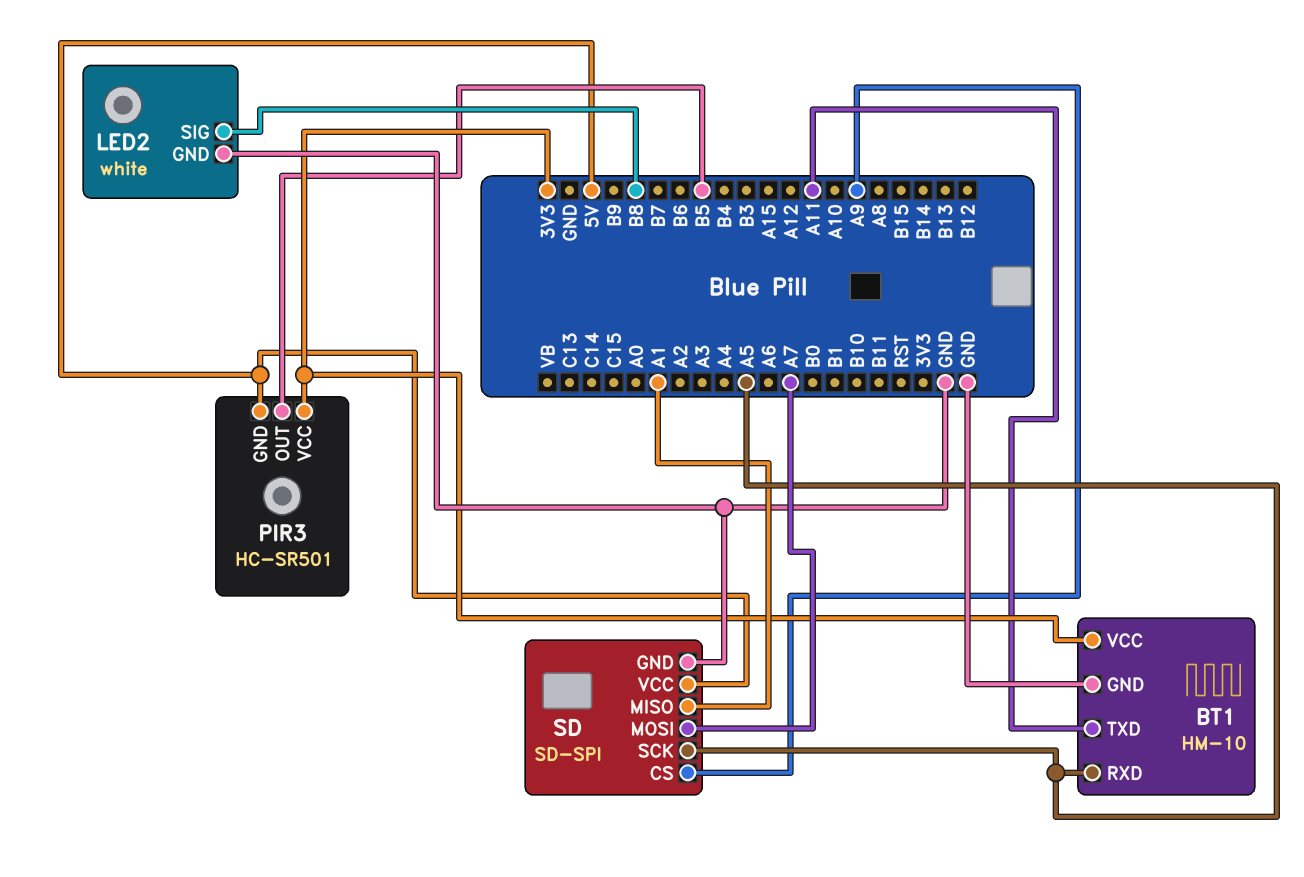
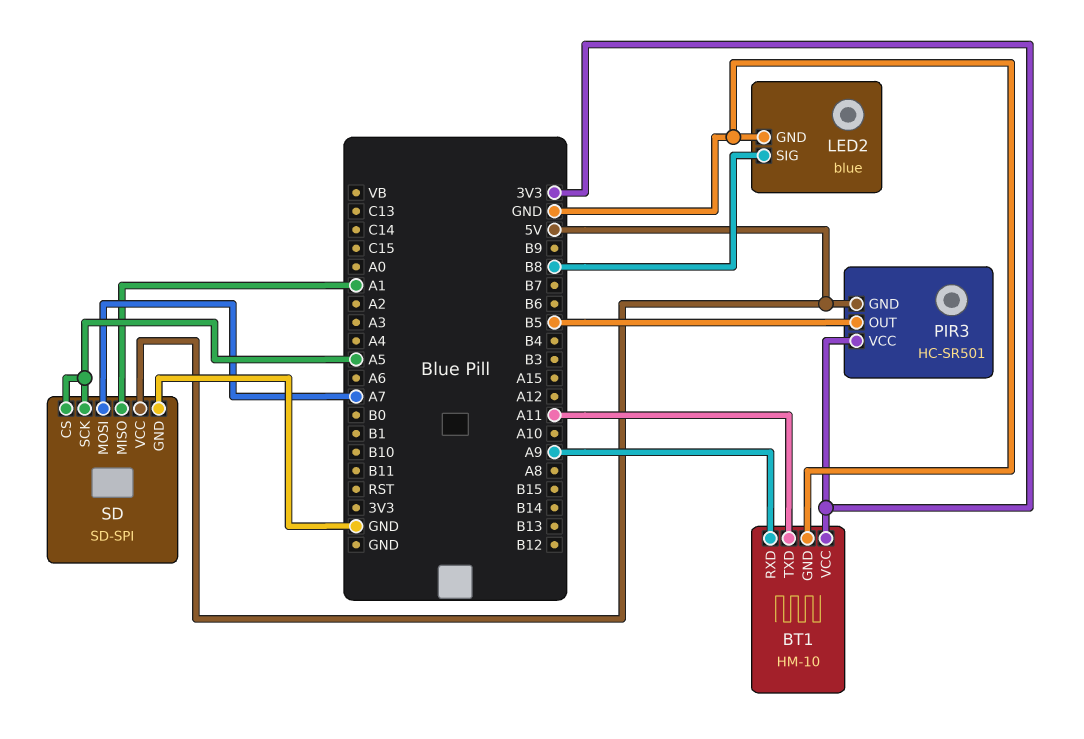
BT1 pin RXD: A5 -> A9
LED2: white -> blue
SD pin CS: A9 -> A5

